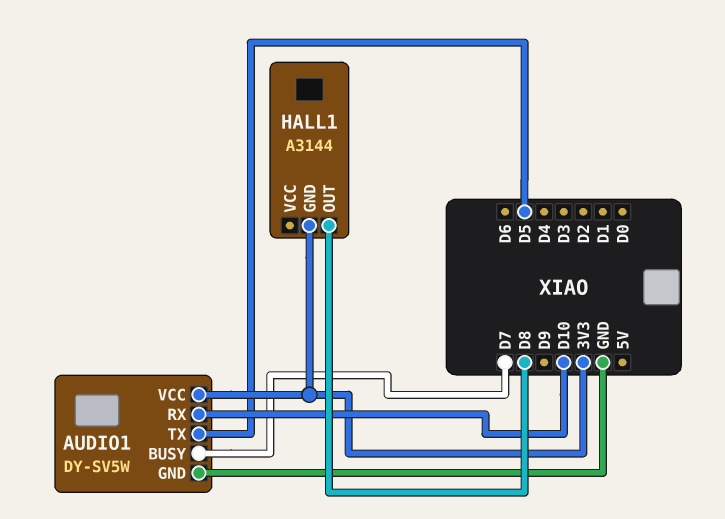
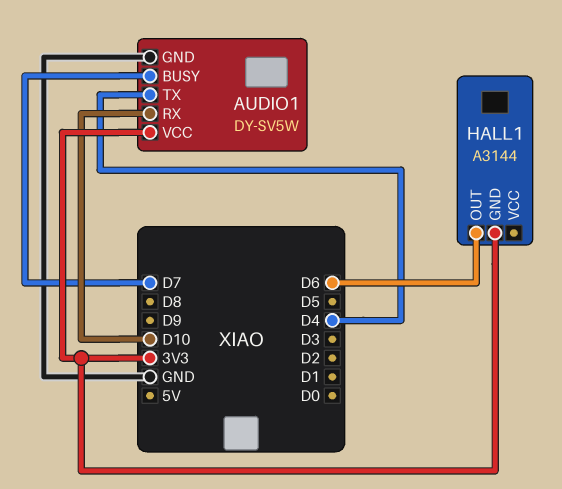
AUDIO1 pin TX: D5 -> D4
HALL1 pin OUT: D8 -> D6

